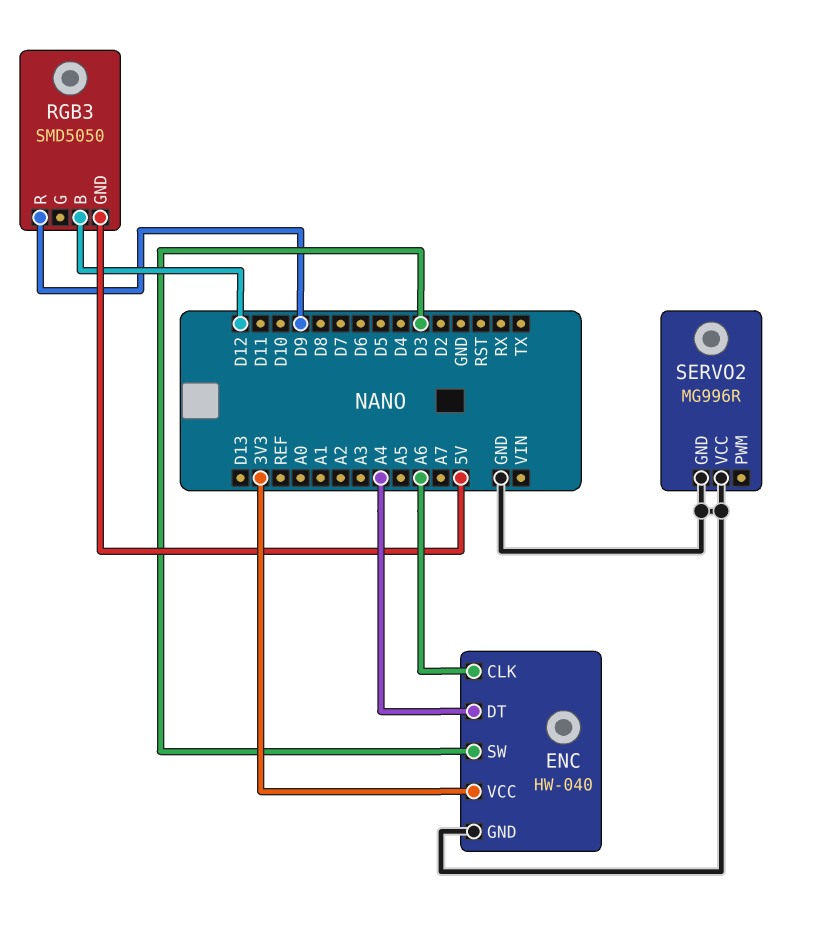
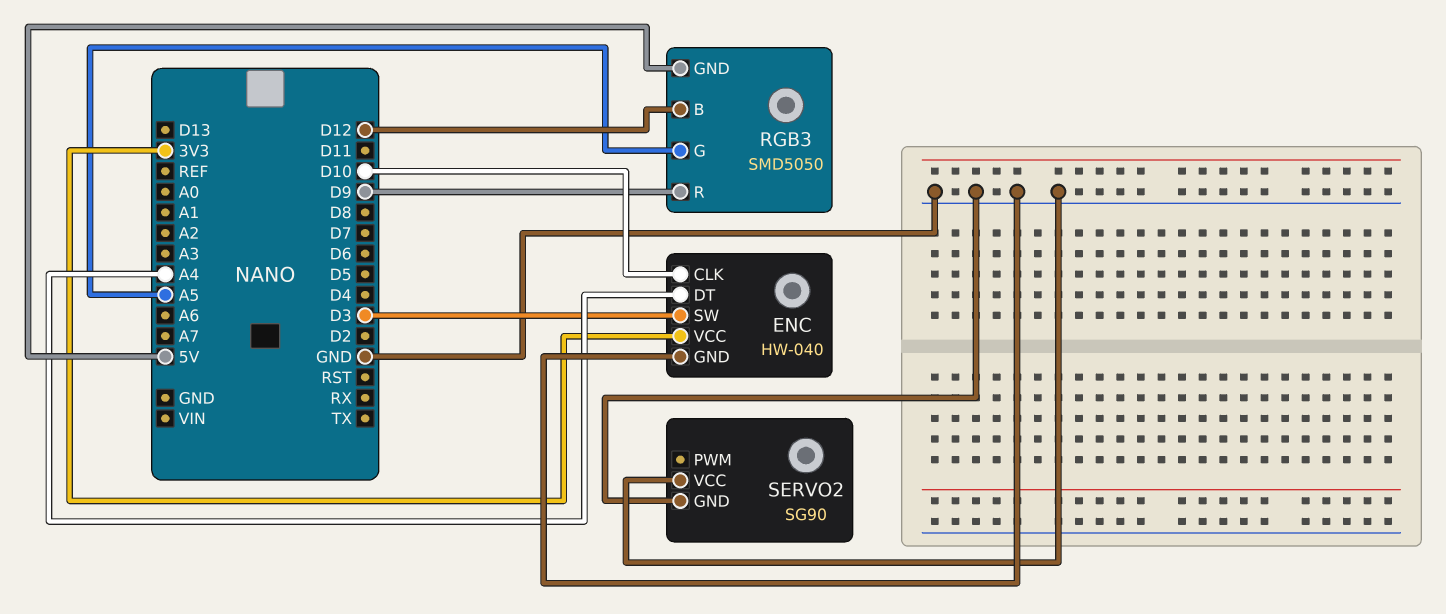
ENC pin CLK: A6 -> D10
RGB3 pin G: none -> A5
SERVO2: MG996R -> SG90

